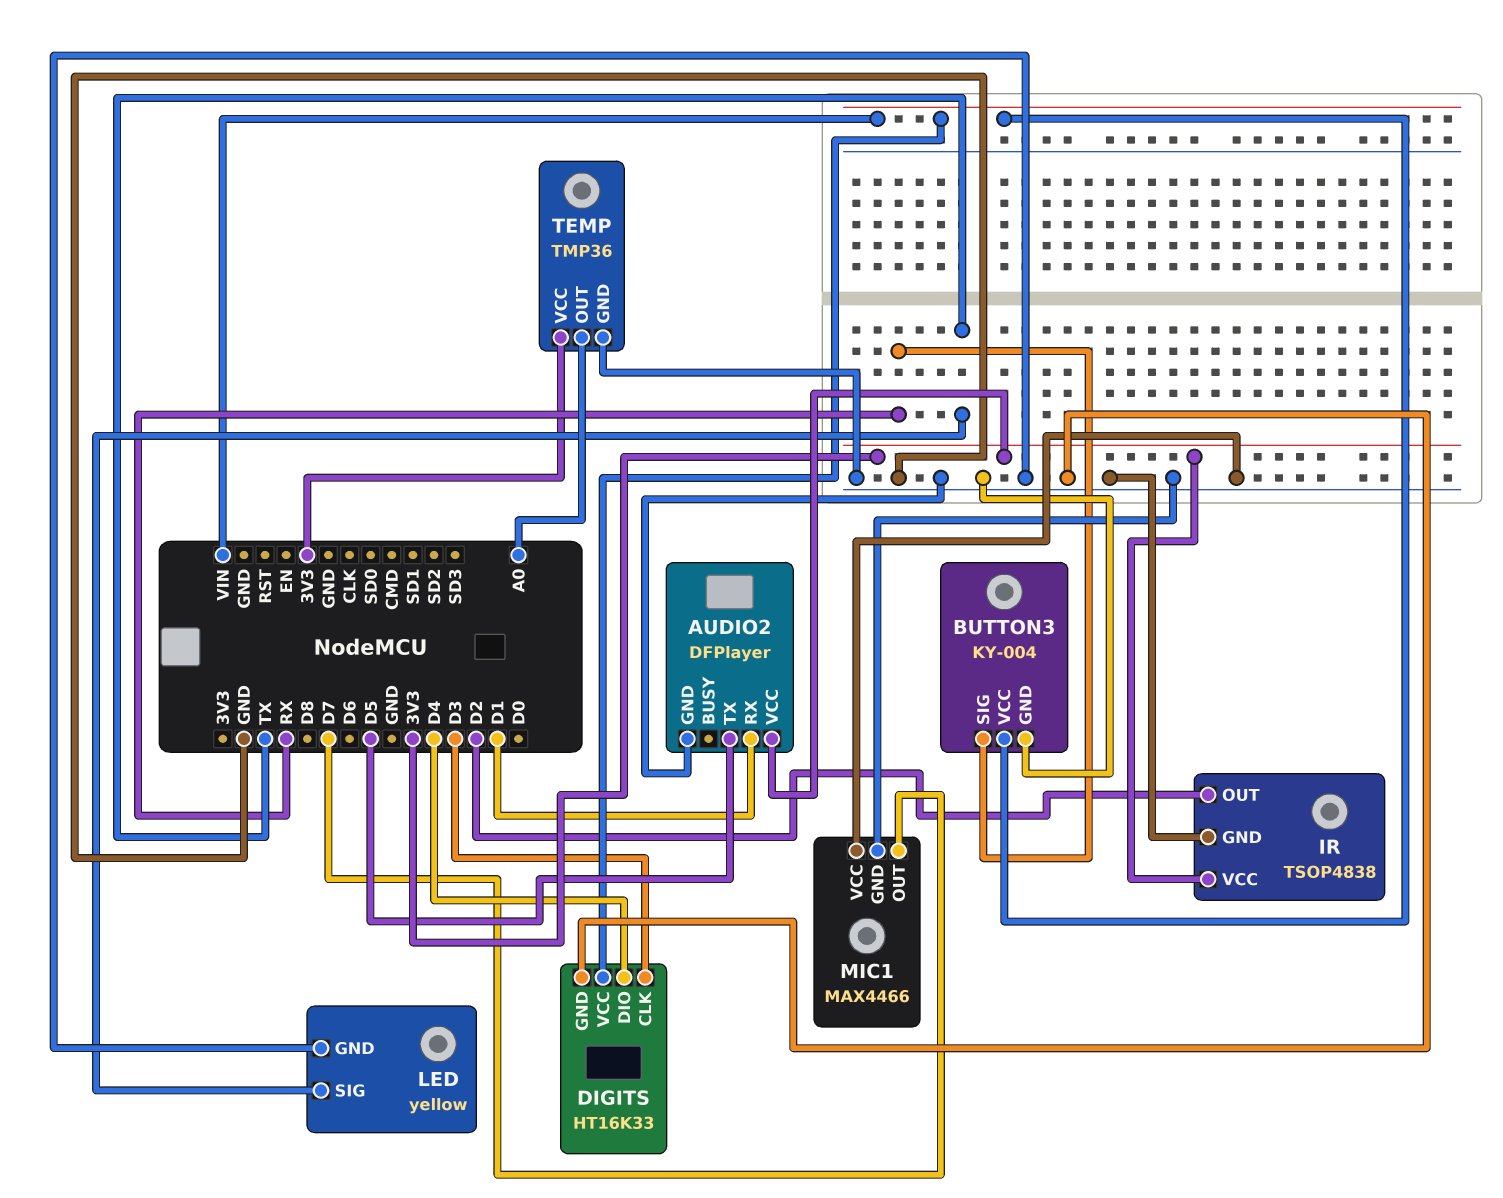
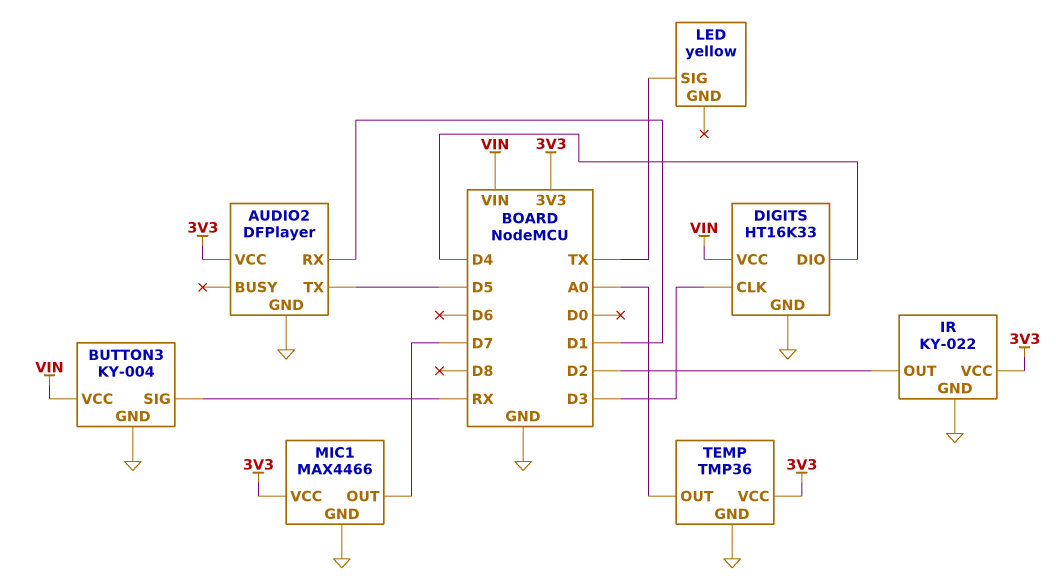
IR: TSOP4838 -> KY-022
LED pin GND: GND -> none
MIC1 pin VCC: GND -> 3V3

